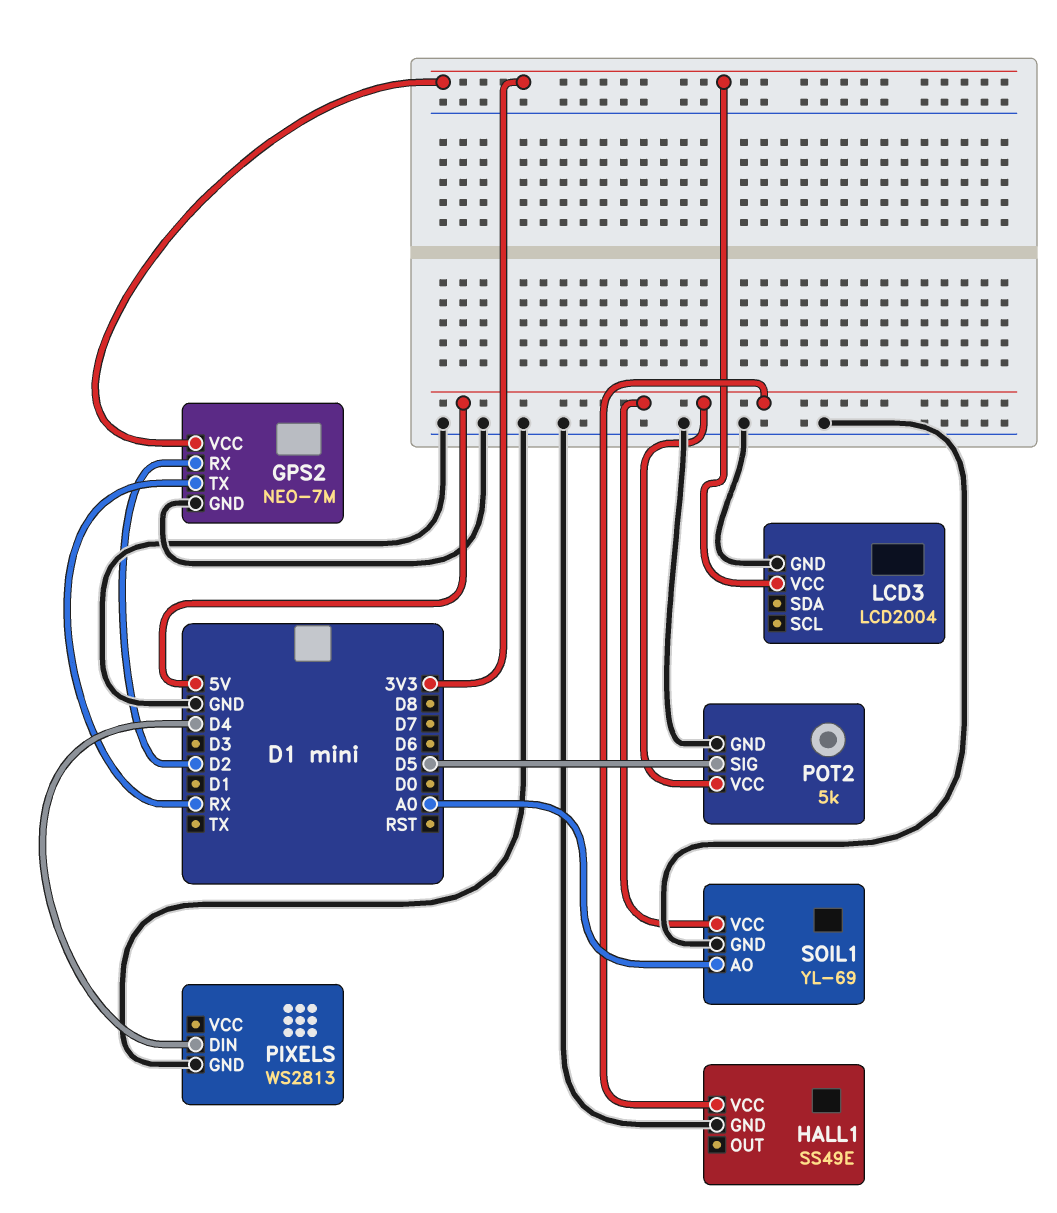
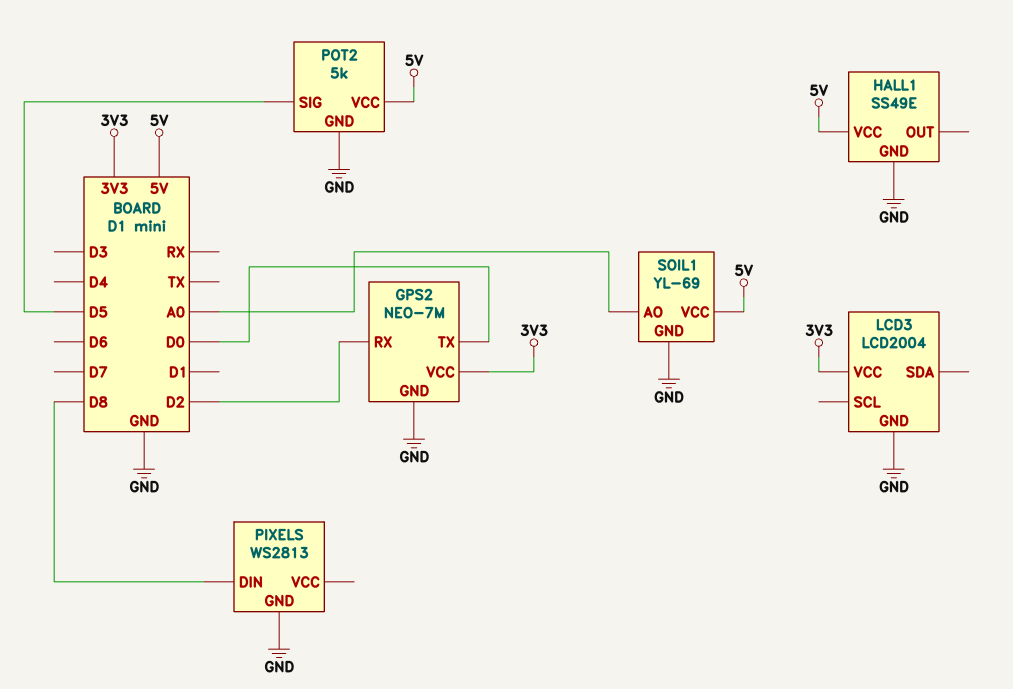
GPS2 pin TX: RX -> D0
PIXELS pin DIN: D4 -> D8

